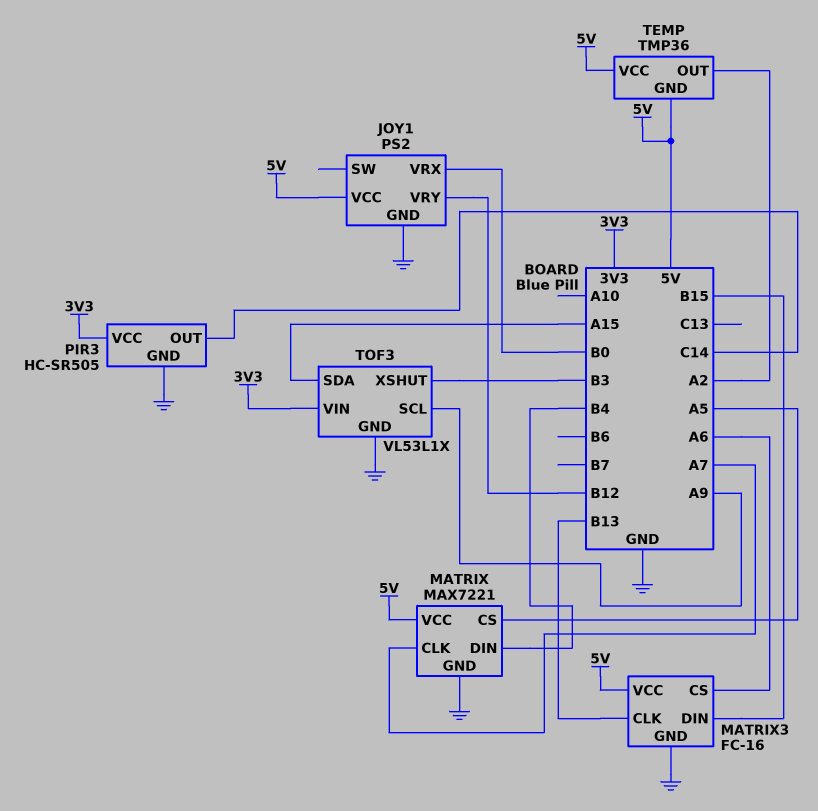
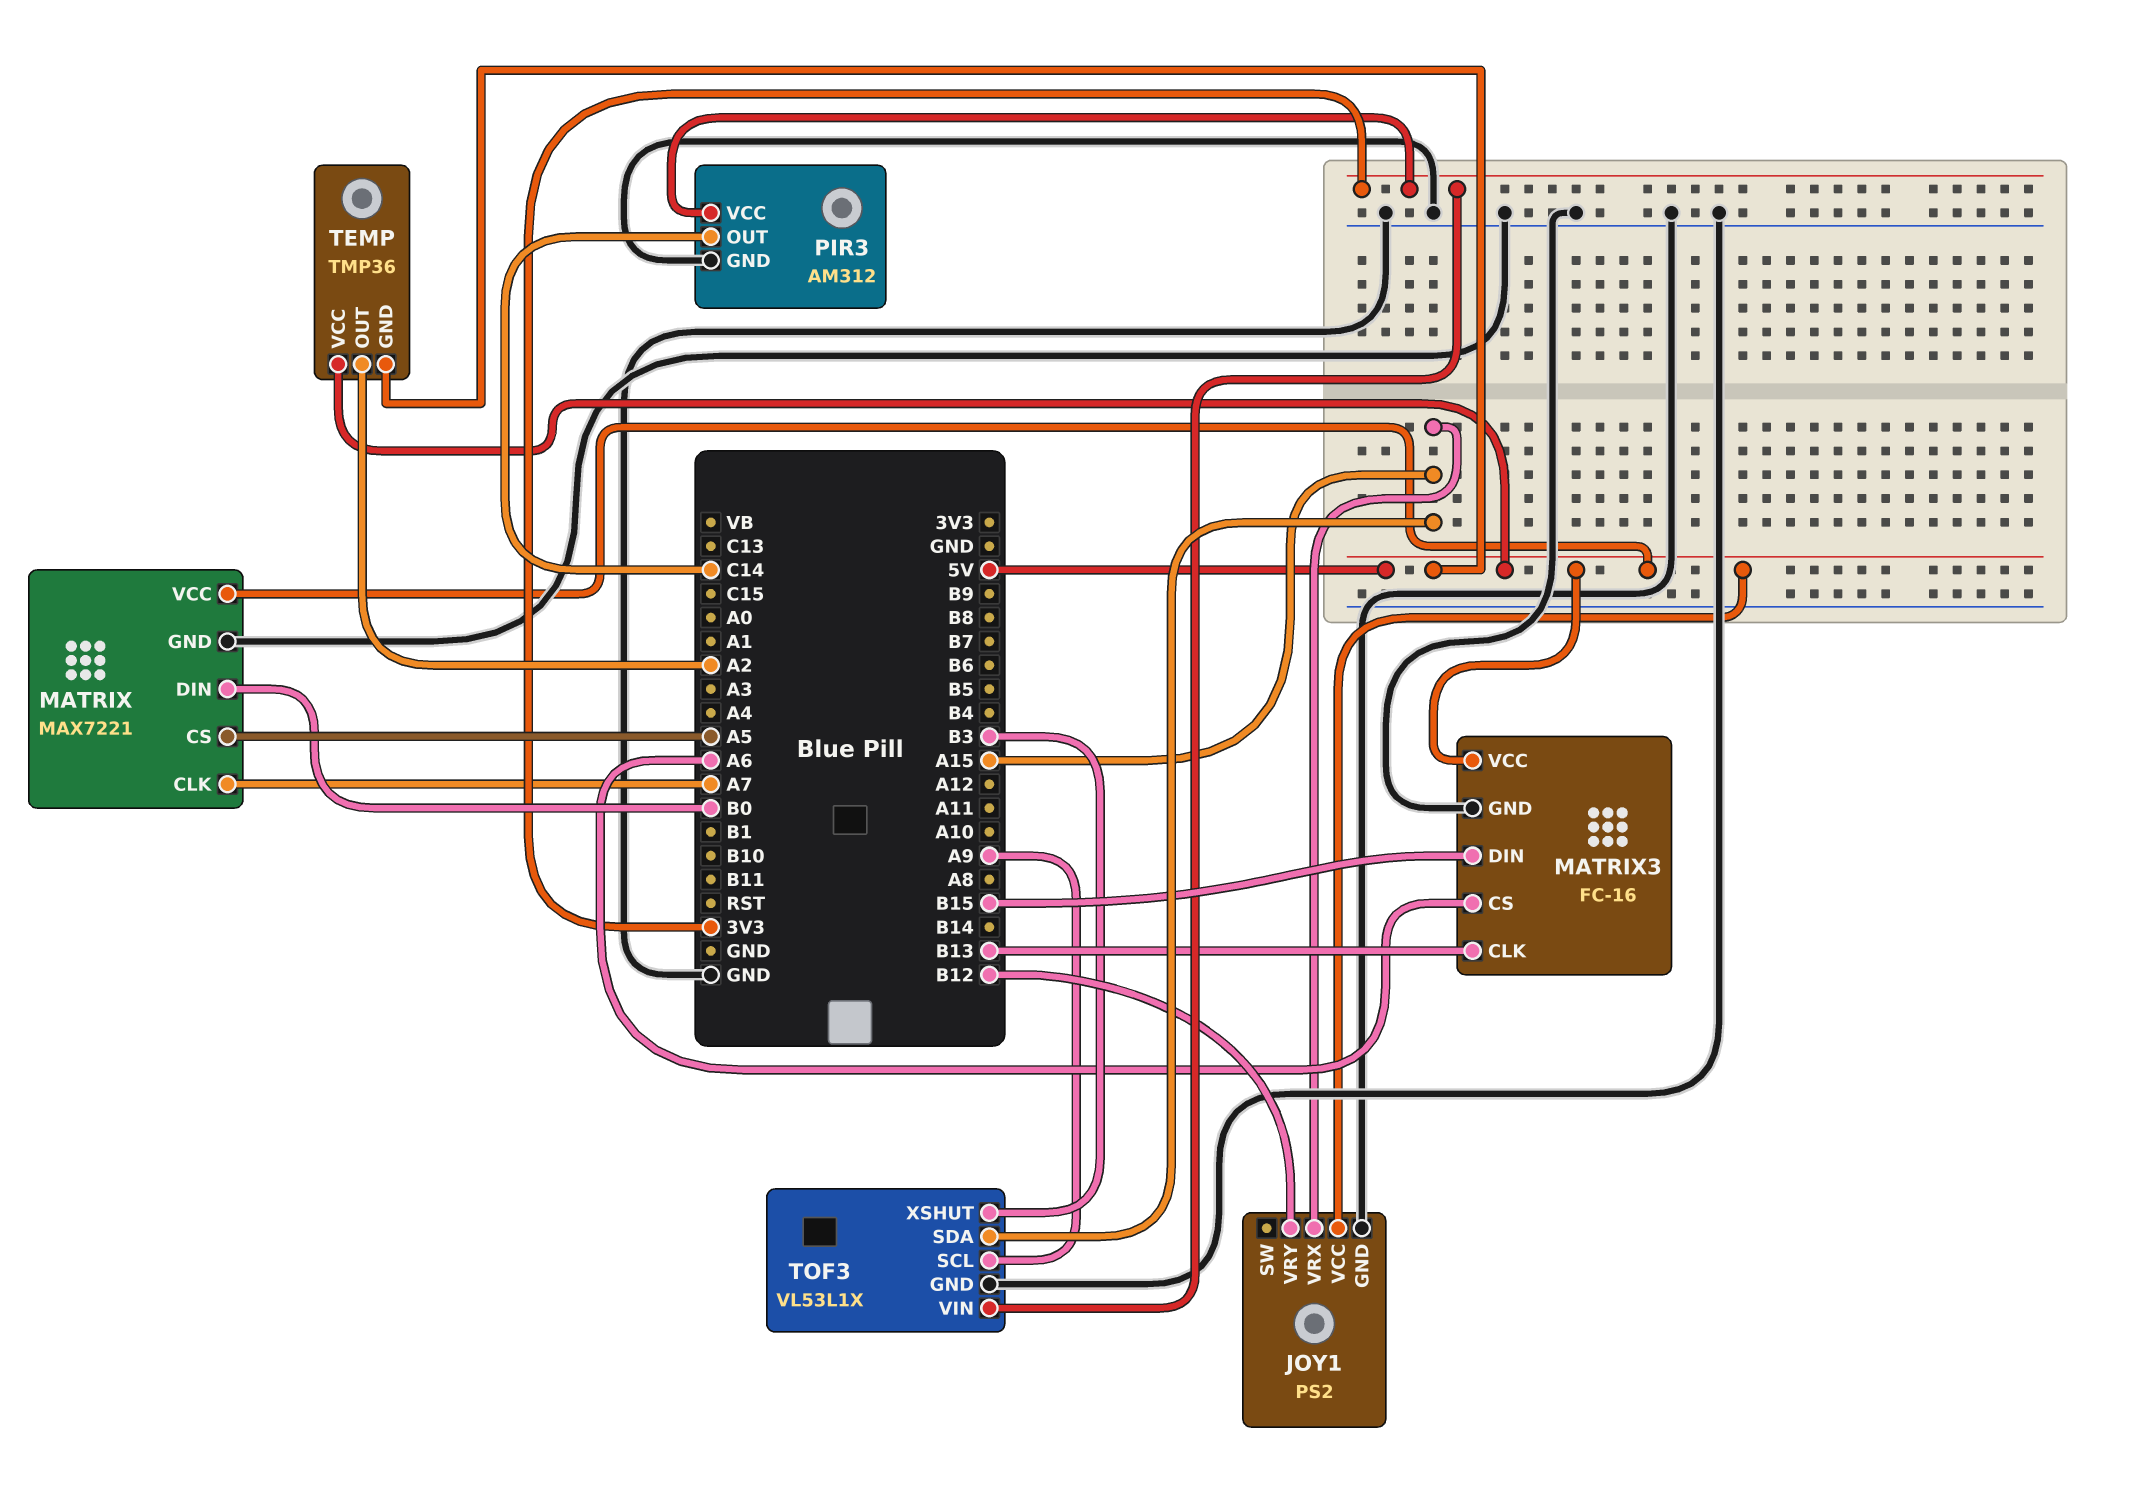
JOY1 pin VRX: B0 -> A15
MATRIX pin DIN: B4 -> B0
PIR3: HC-SR505 -> AM312

